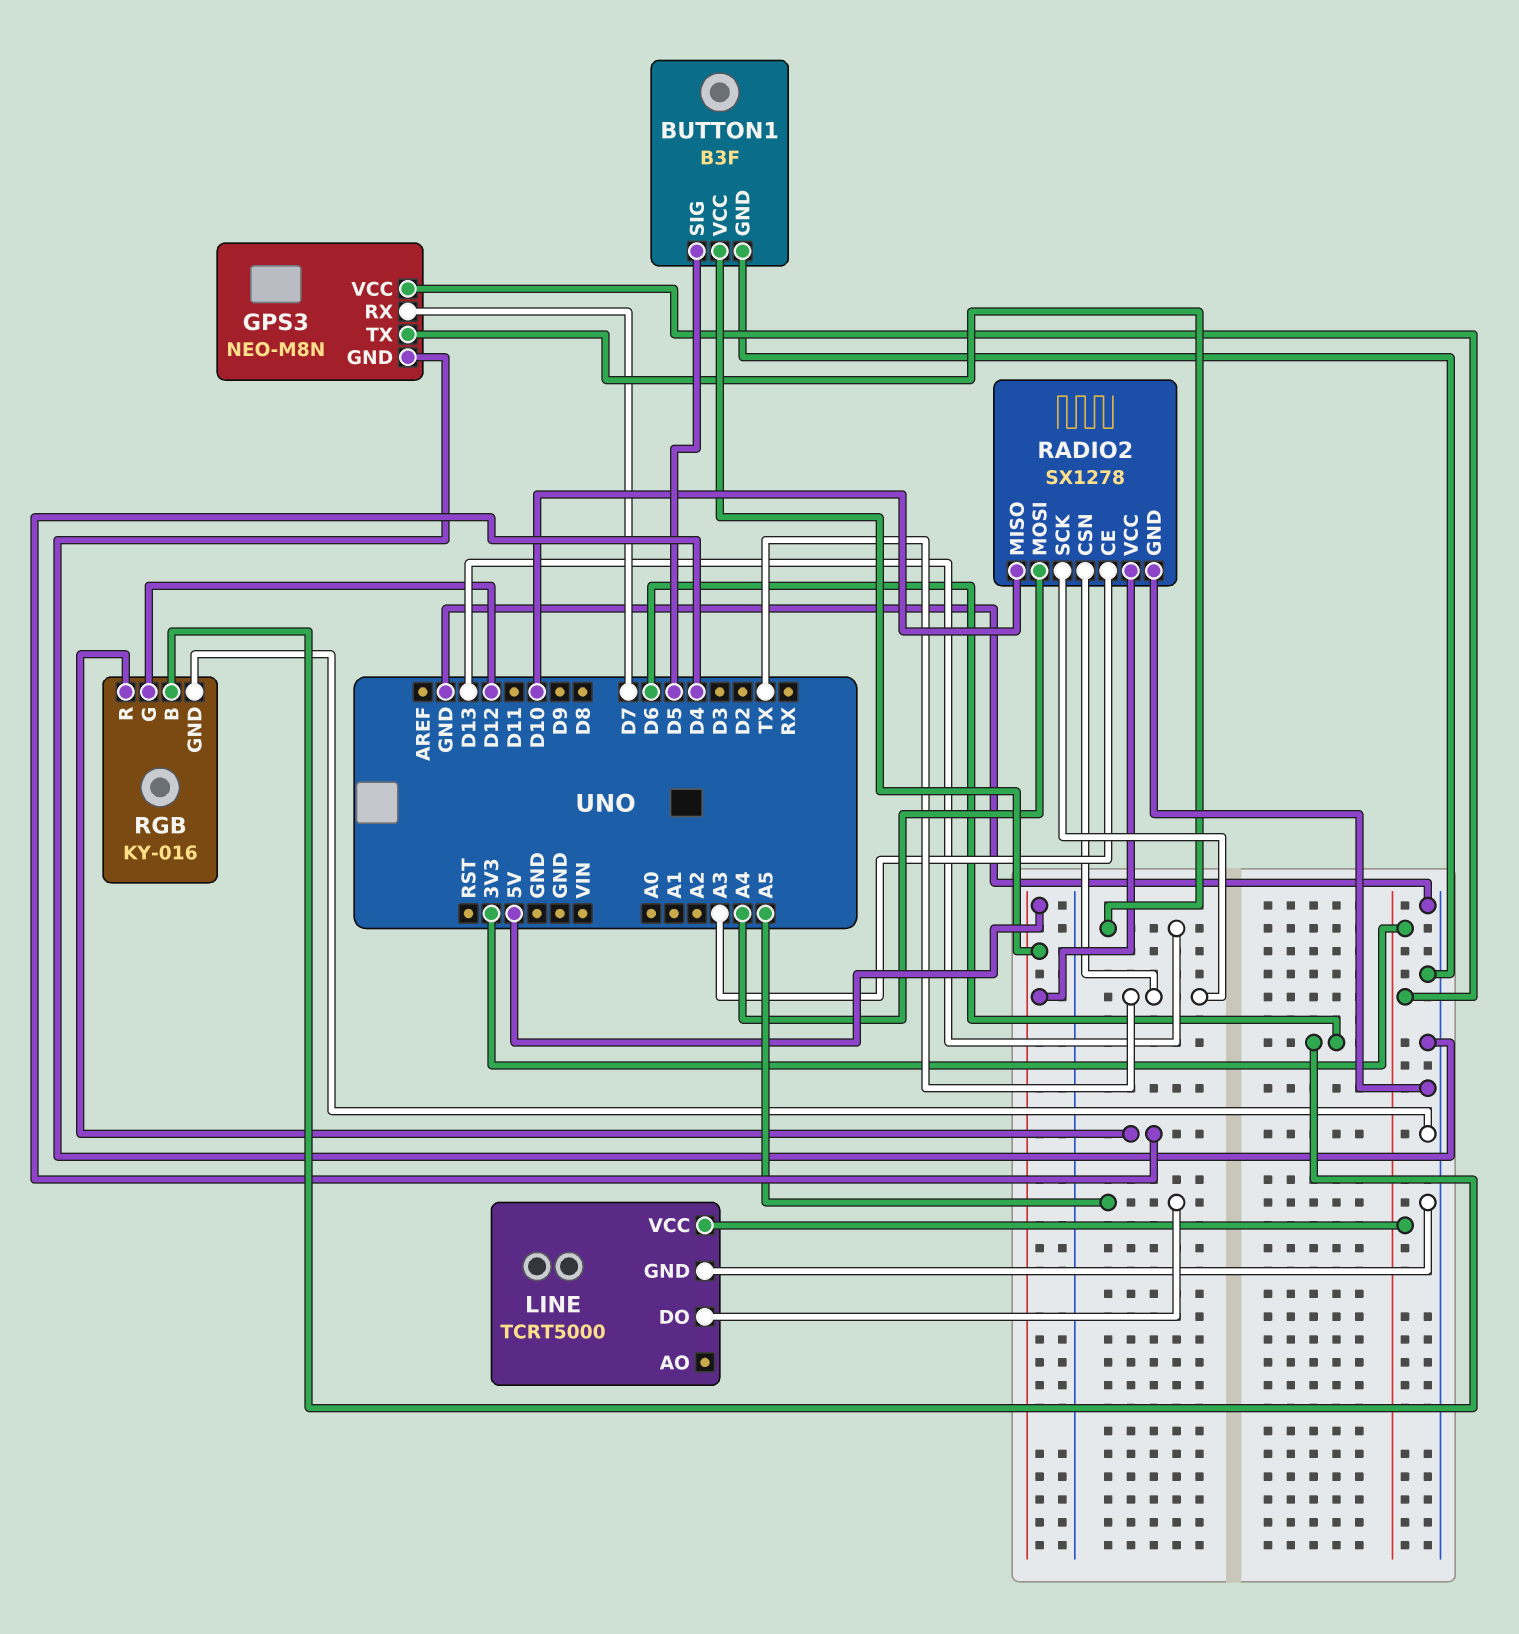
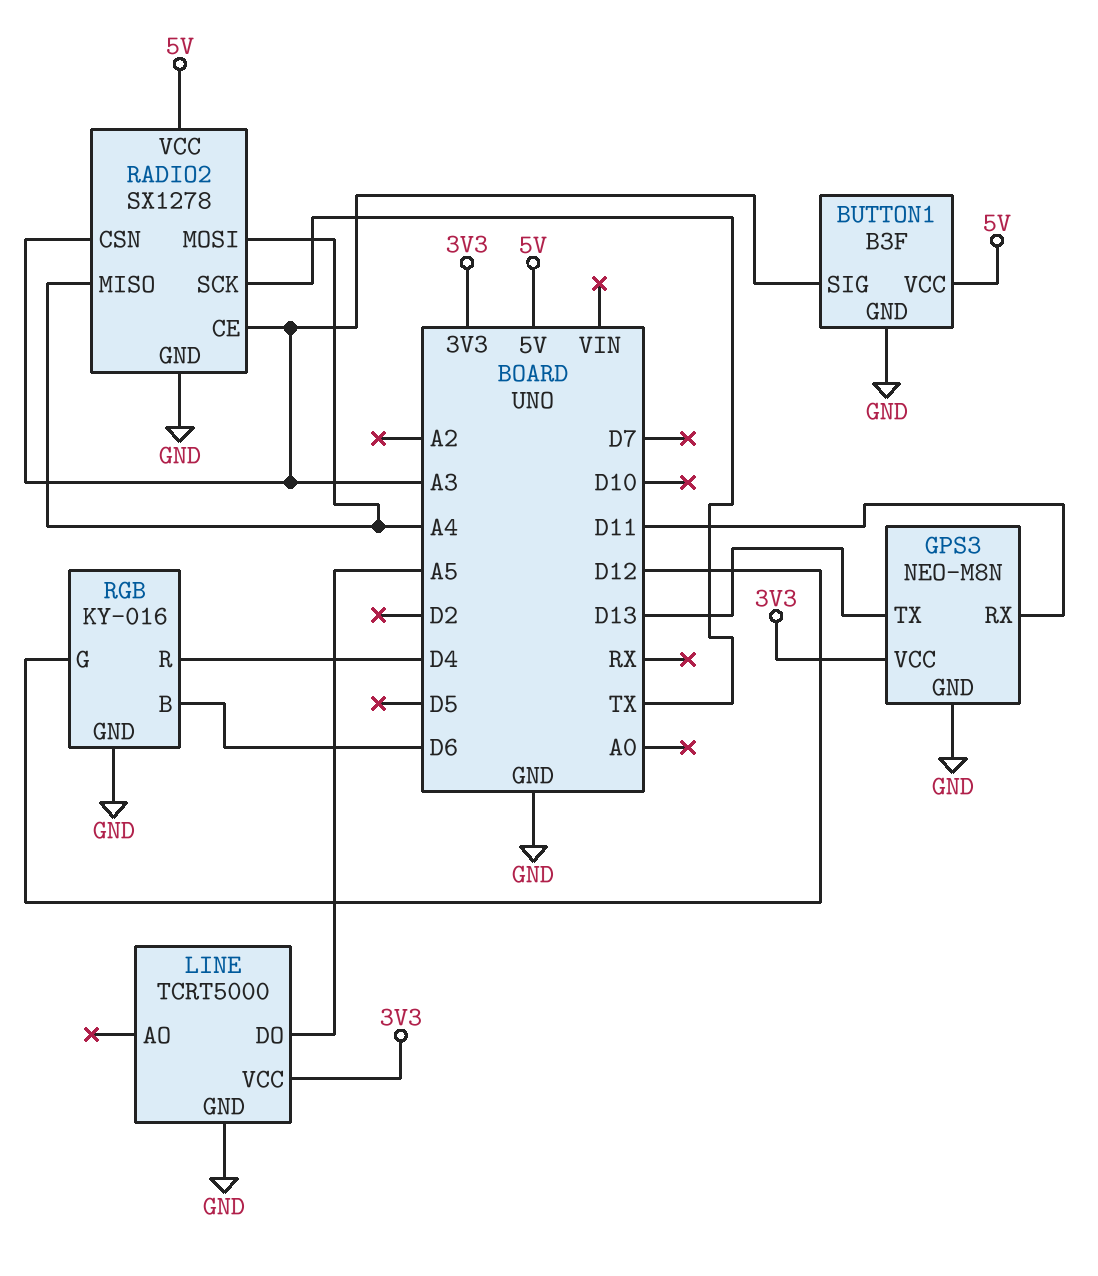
BUTTON1 pin SIG: D5 -> A3
GPS3 pin RX: D7 -> D11
RADIO2 pin CSN: TX -> A3
RADIO2 pin MISO: D10 -> A4

